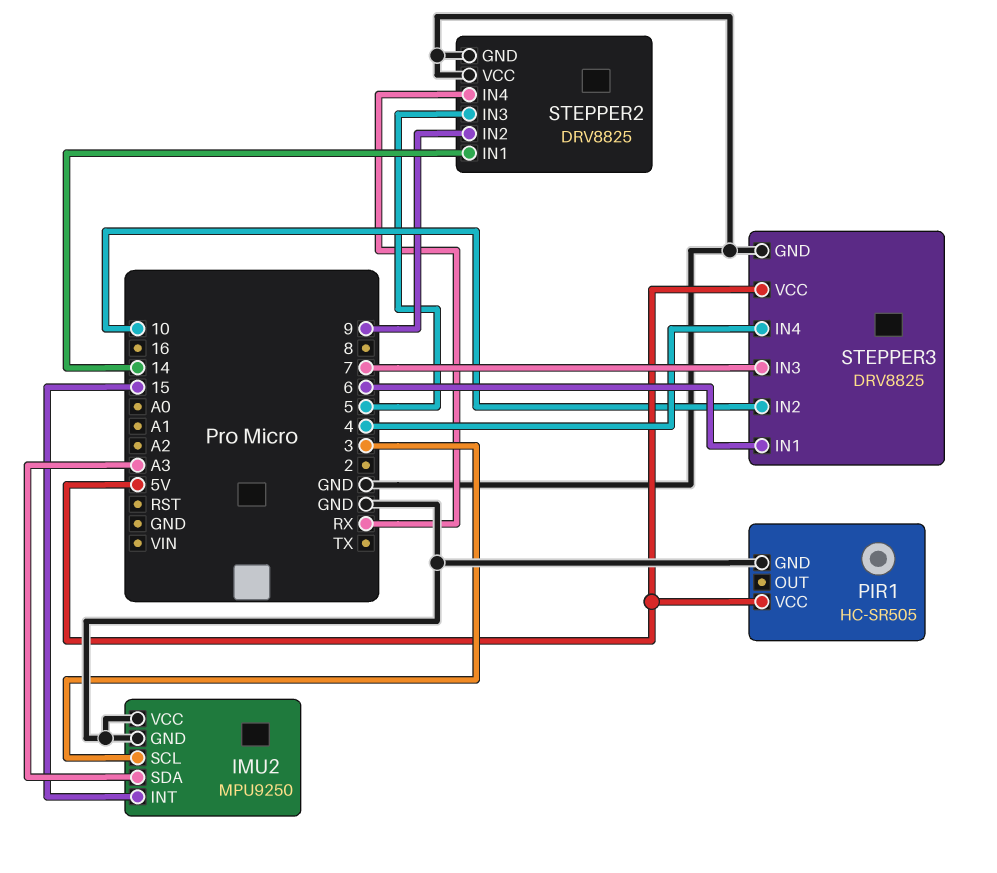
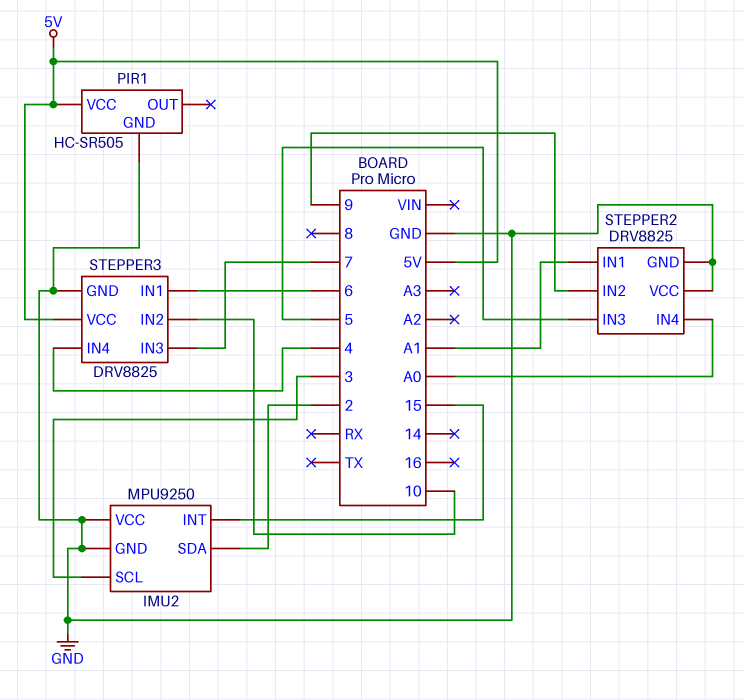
IMU2 pin SDA: A3 -> 2
STEPPER2 pin IN1: 14 -> A1
STEPPER2 pin IN4: RX -> A0

